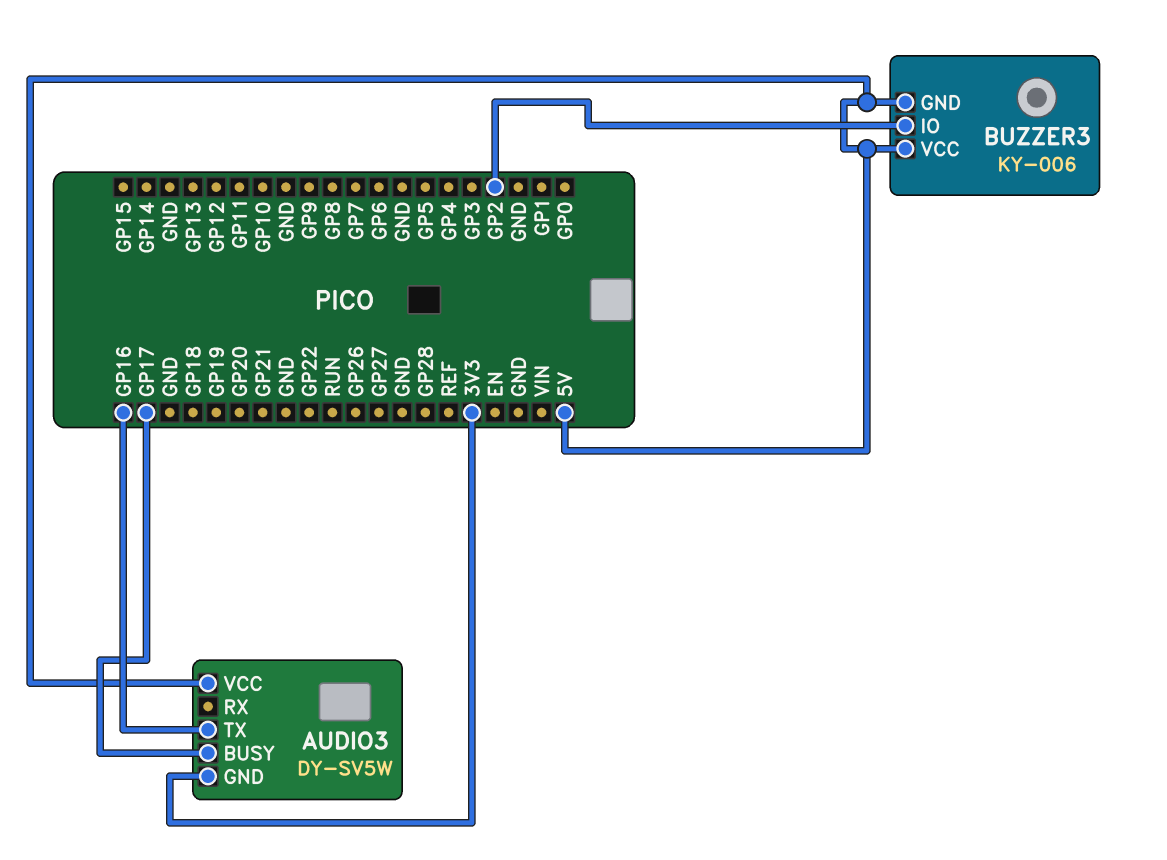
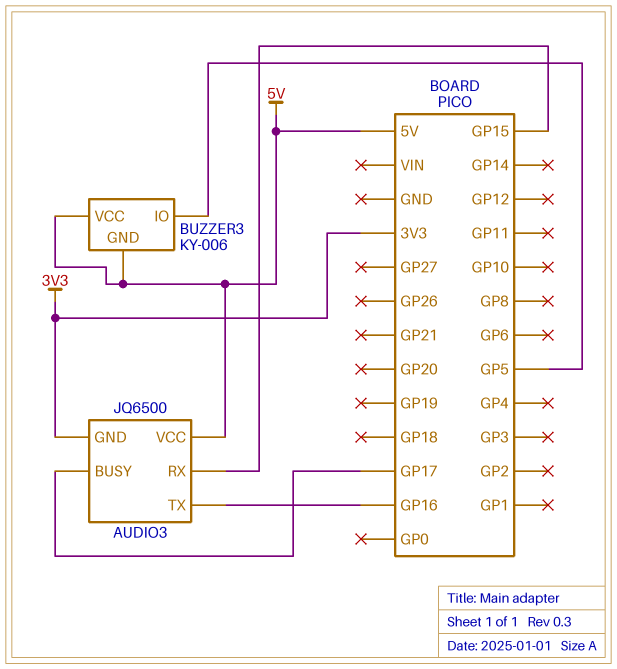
AUDIO3: DY-SV5W -> JQ6500
AUDIO3 pin RX: none -> GP15
BUZZER3 pin IO: GP2 -> GP5

